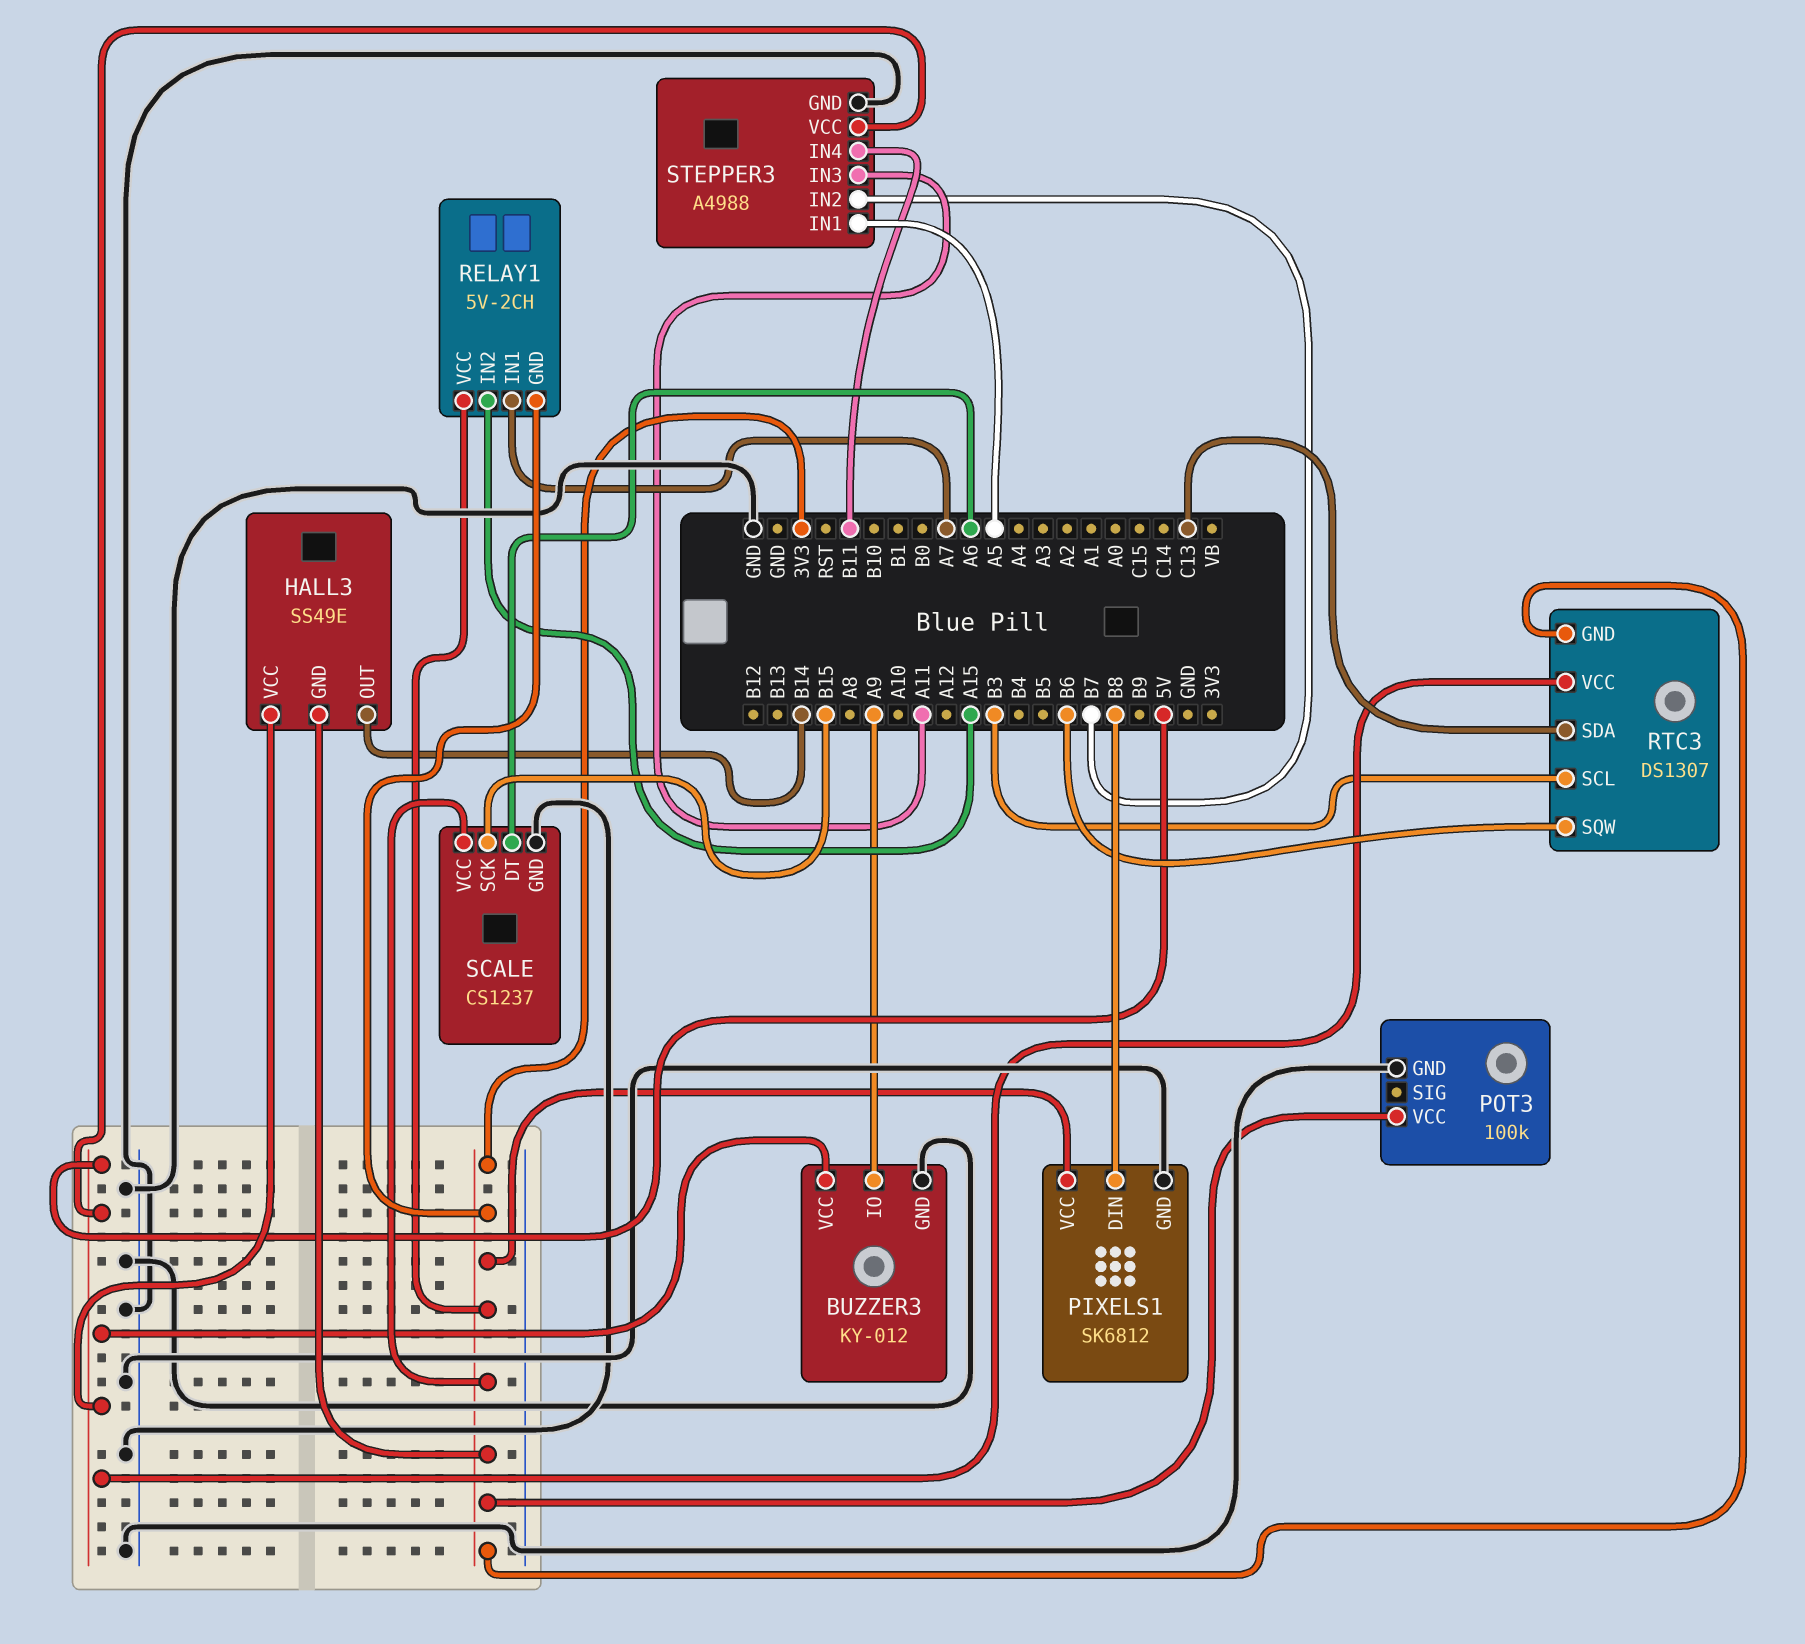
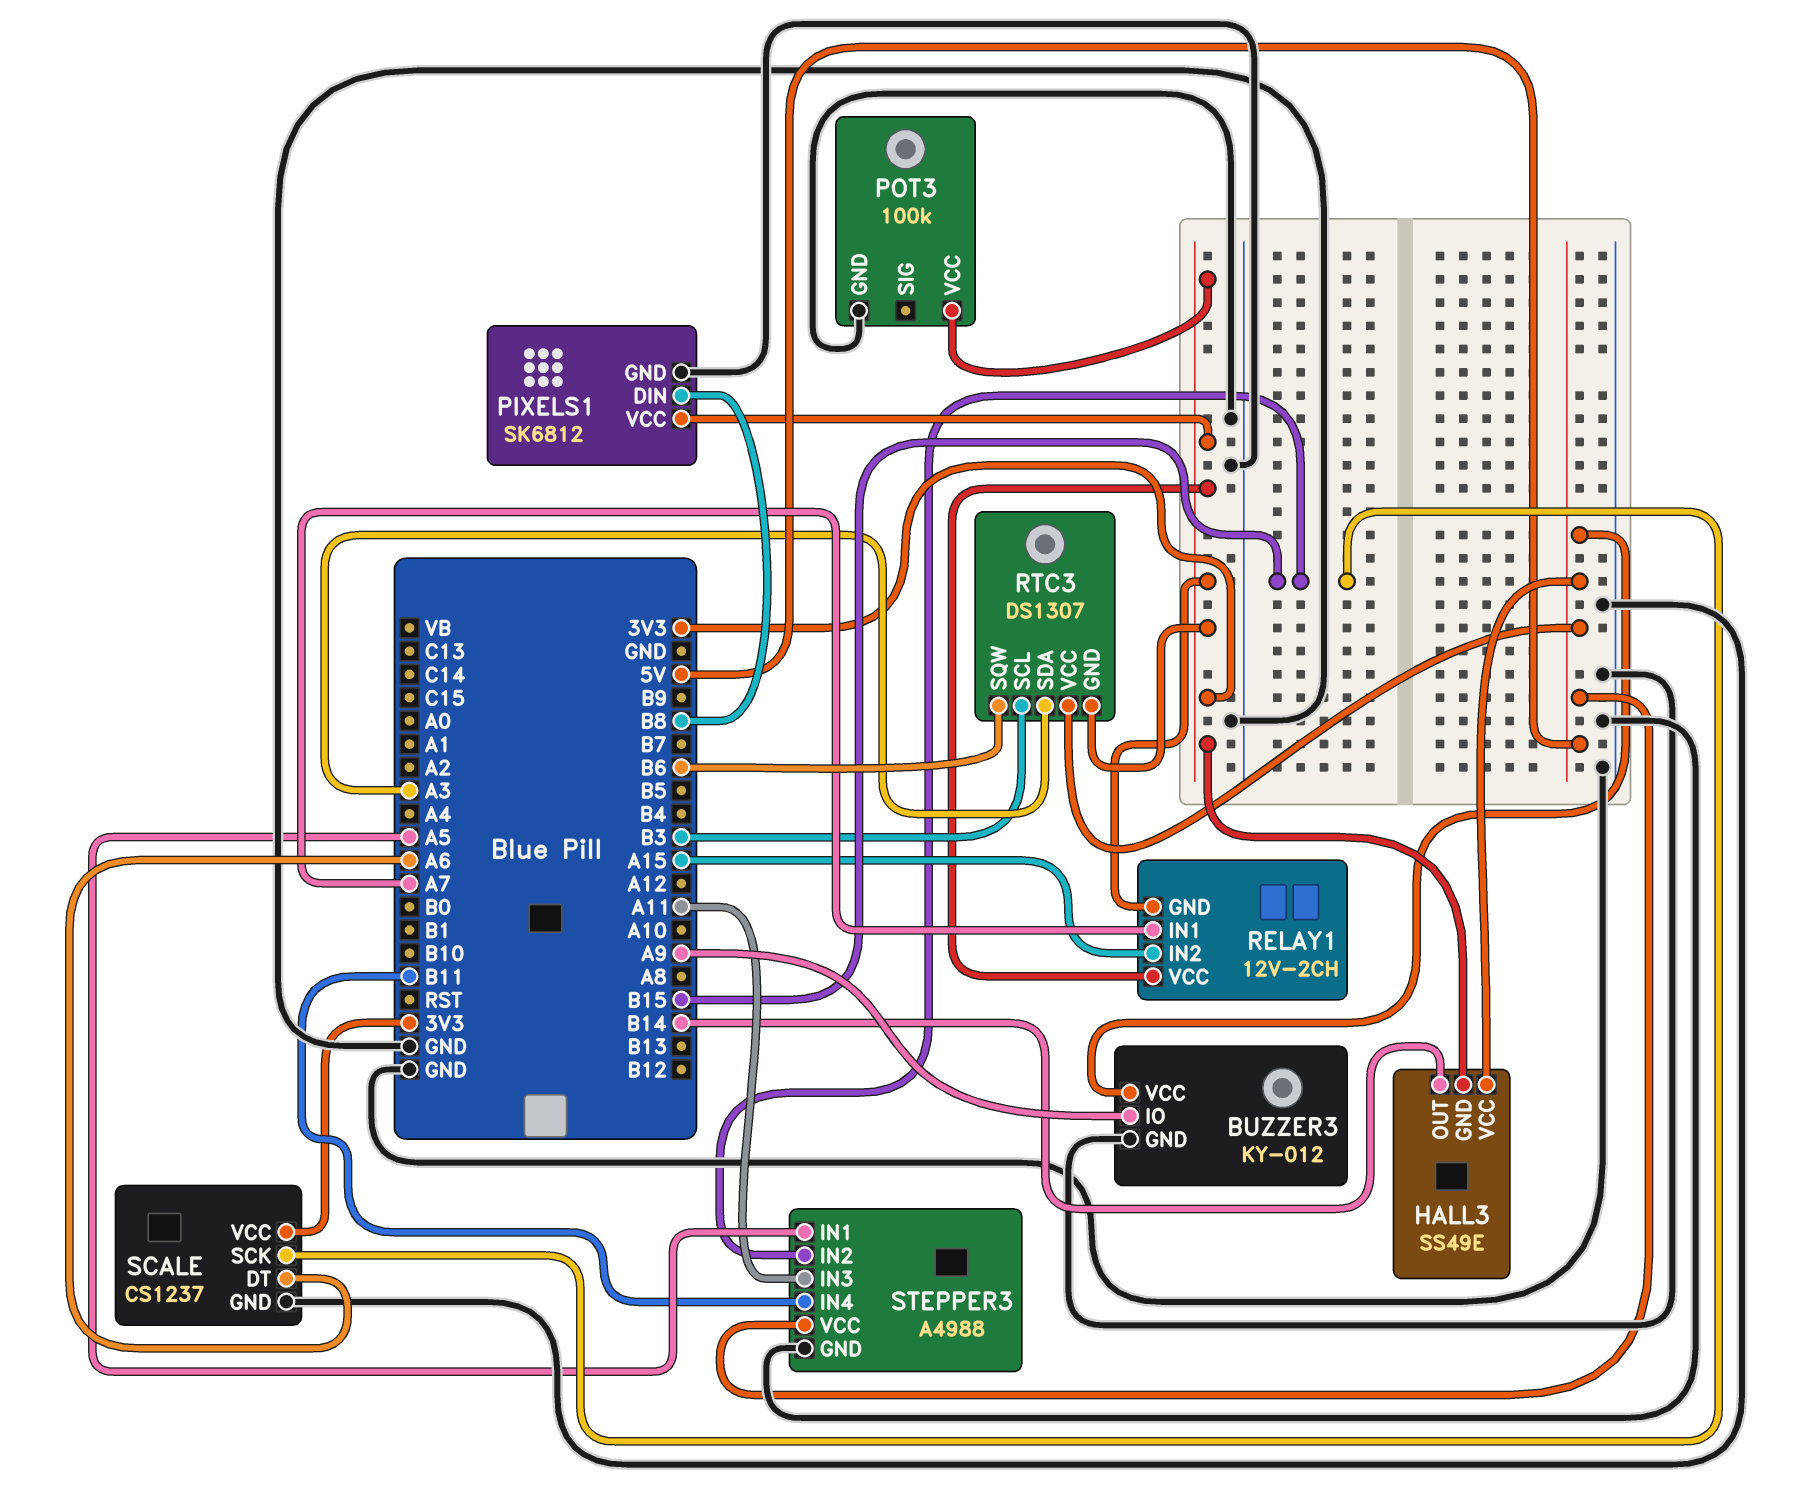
RELAY1: 5V-2CH -> 12V-2CH
RTC3 pin SDA: C13 -> A3
STEPPER3 pin IN2: B7 -> B15

